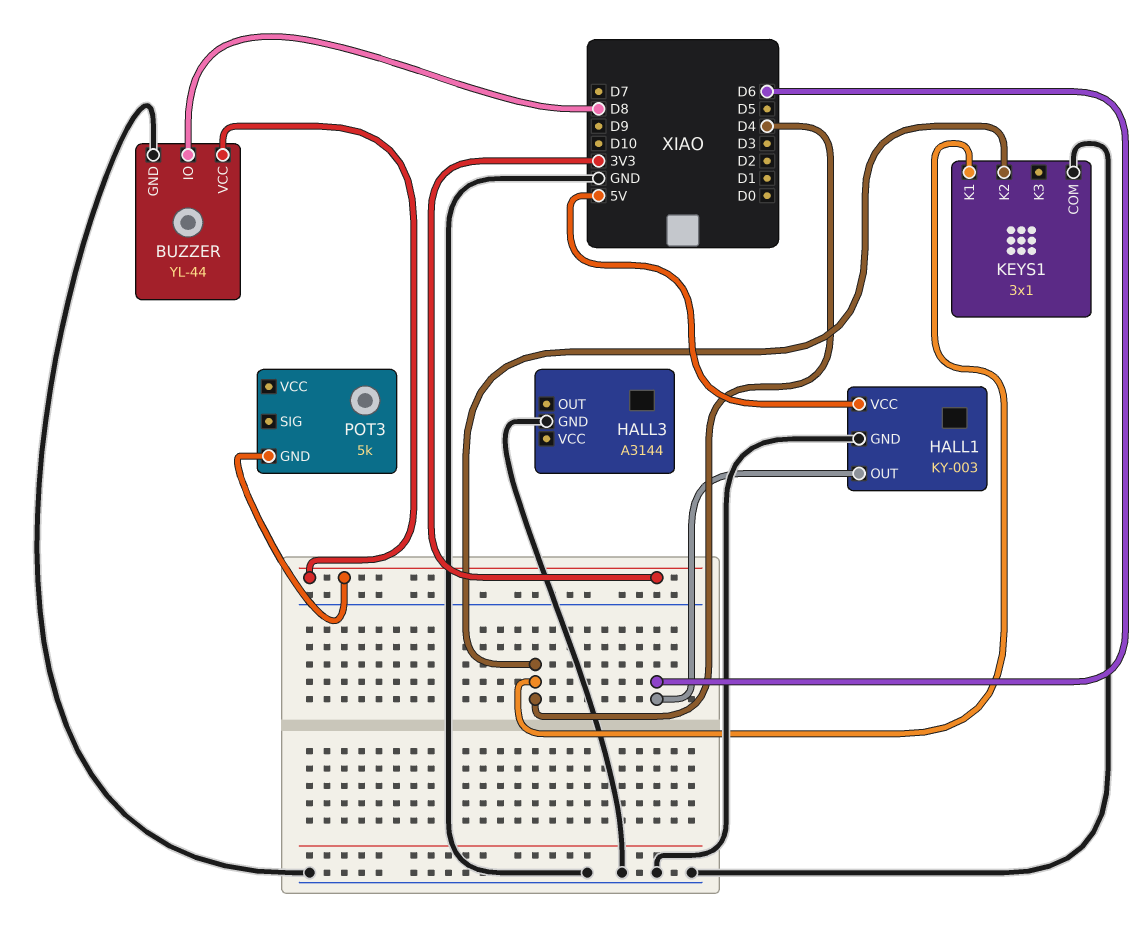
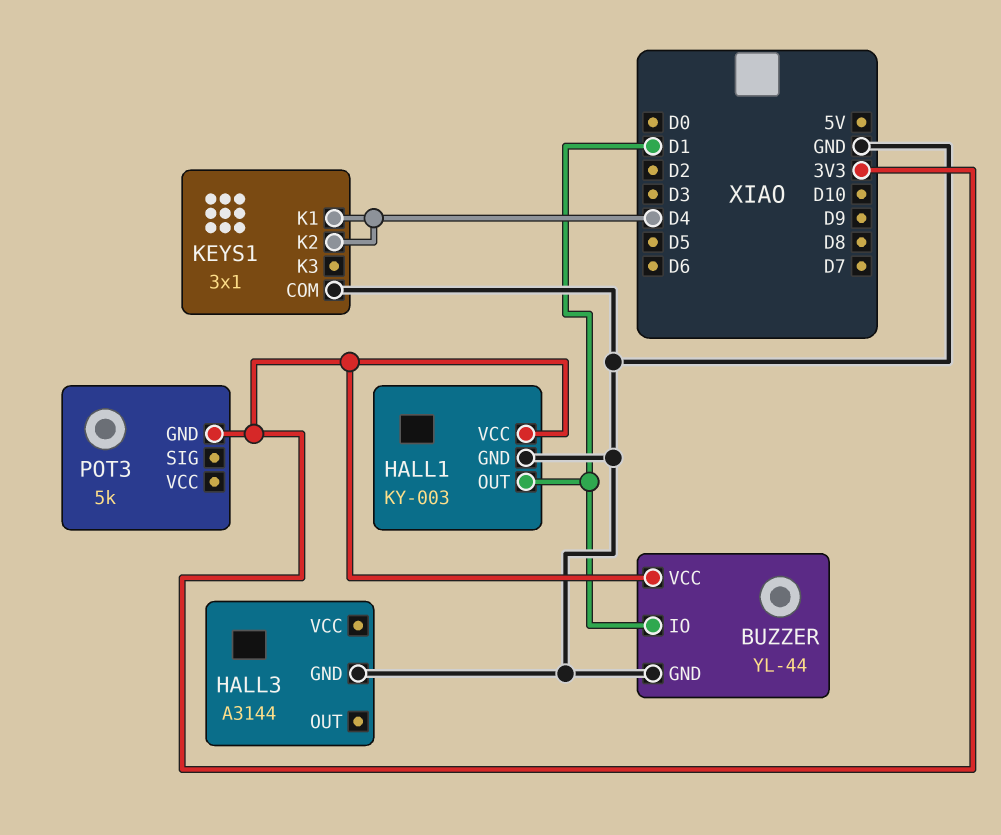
BUZZER pin IO: D8 -> D1
HALL1 pin OUT: D6 -> D1
HALL1 pin VCC: 5V -> 3V3

